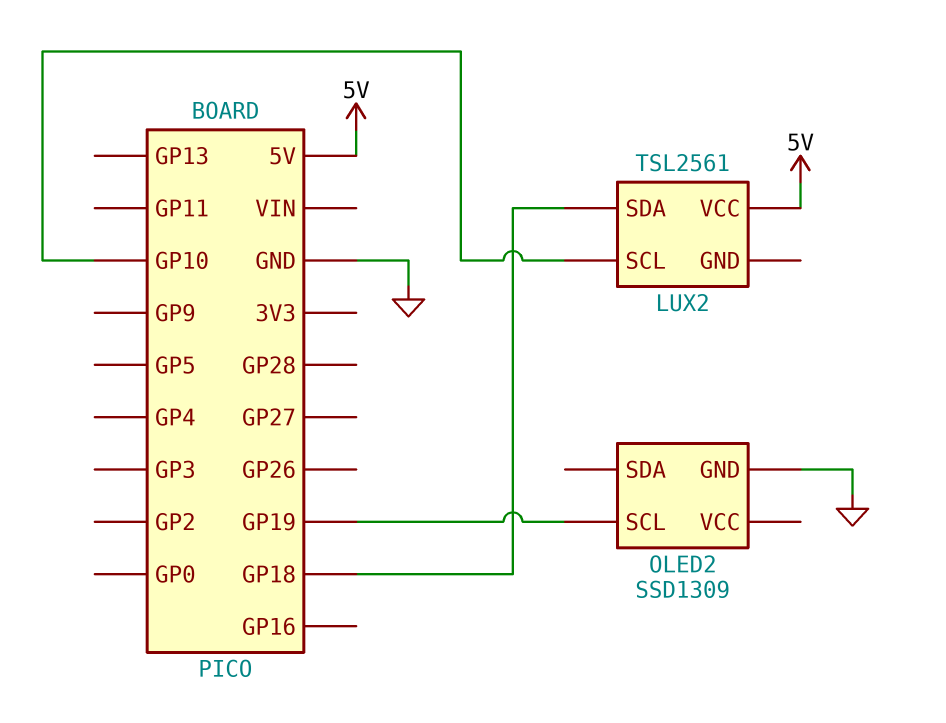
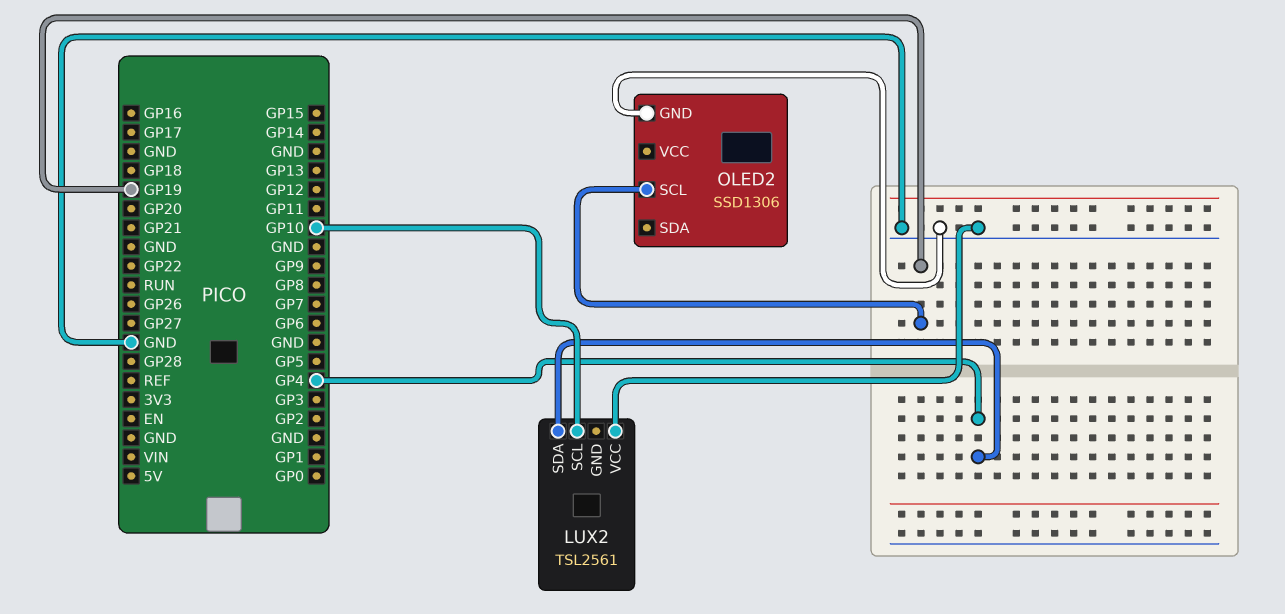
LUX2 pin SDA: GP18 -> GP4
LUX2 pin VCC: 5V -> GND
OLED2: SSD1309 -> SSD1306

